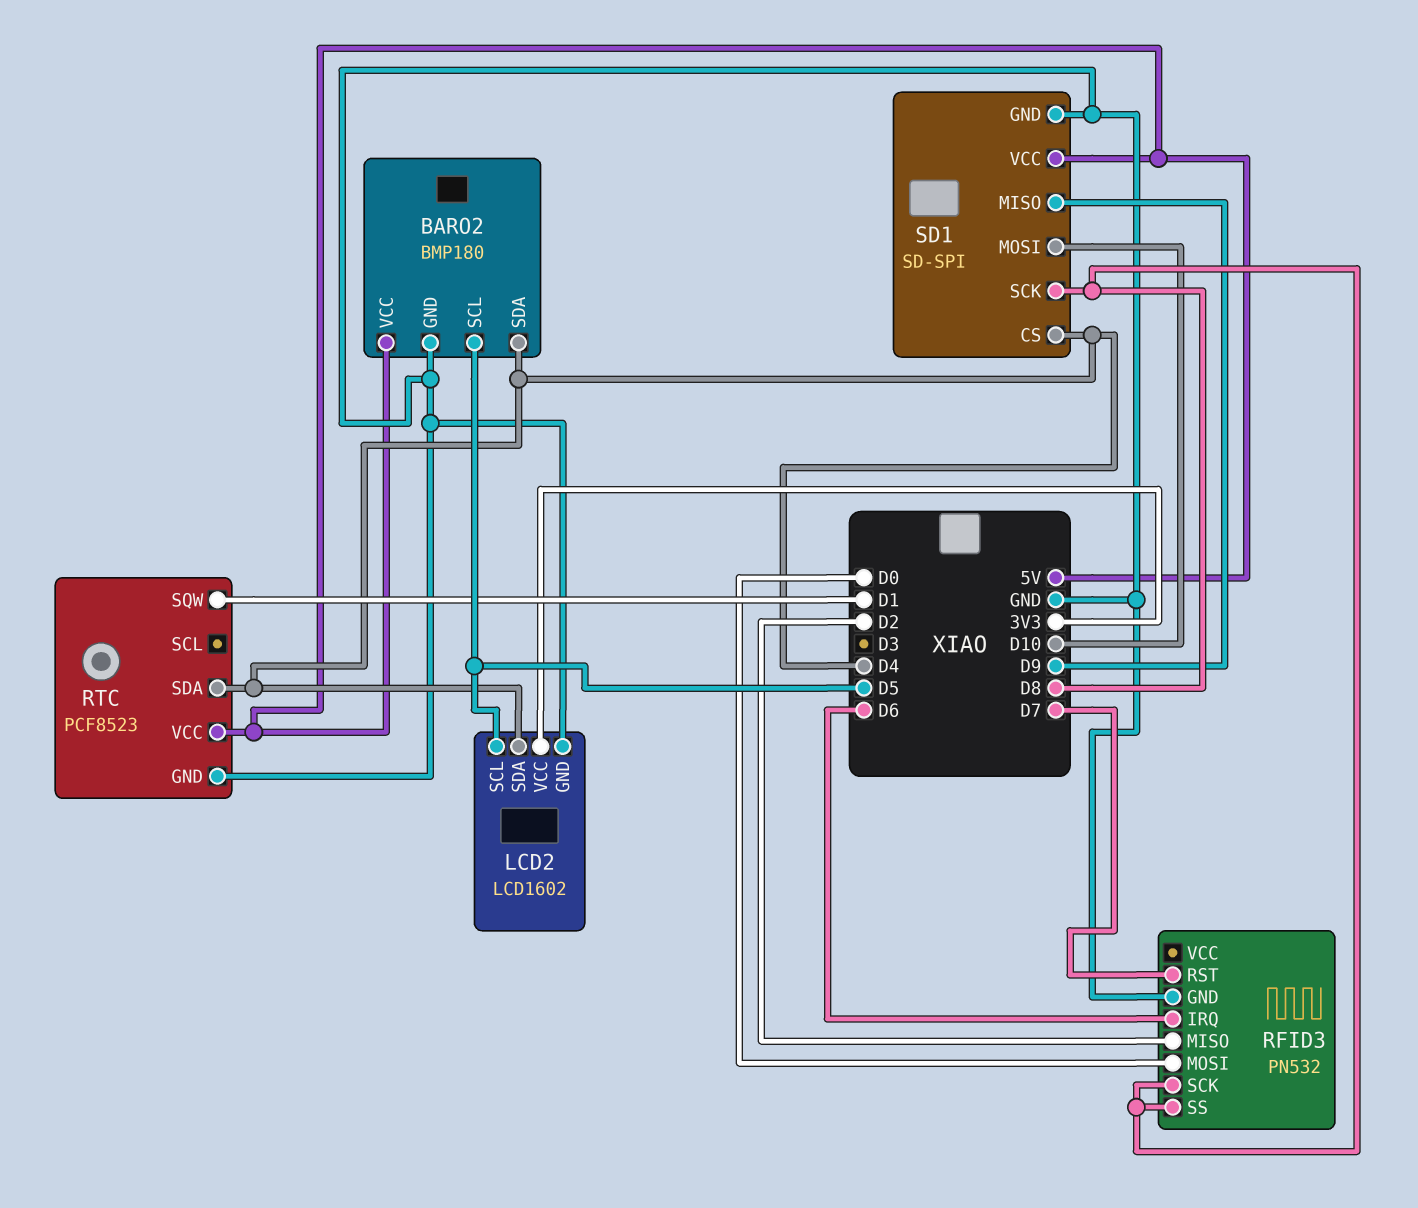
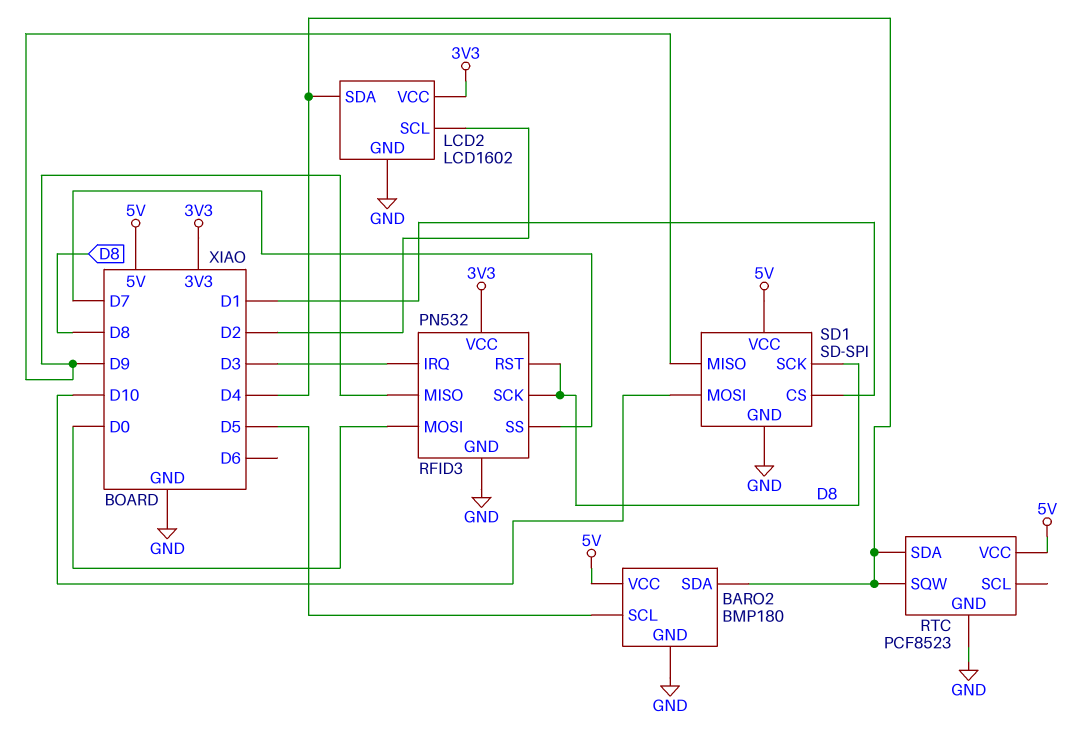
LCD2 pin SCL: D5 -> D2
RFID3 pin IRQ: D6 -> D3
RFID3 pin MISO: D2 -> D9
RFID3 pin RST: D7 -> D8
RFID3 pin SS: D8 -> D7
RFID3 pin VCC: none -> 3V3
RTC pin SQW: D1 -> D4
SD1 pin CS: D4 -> D1

